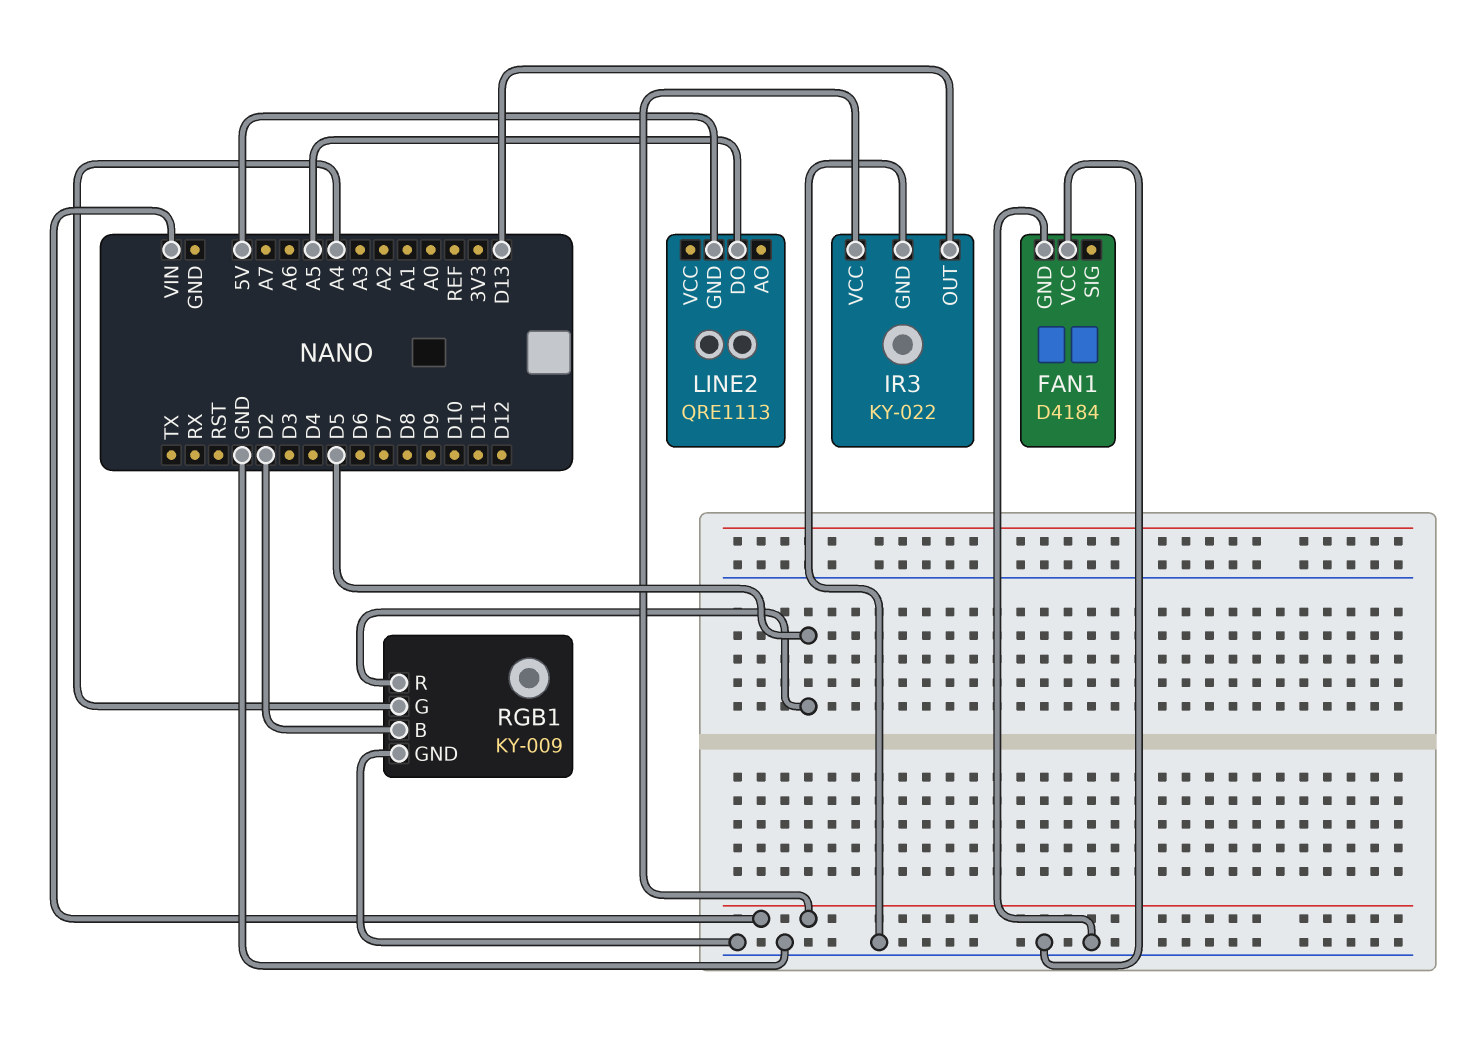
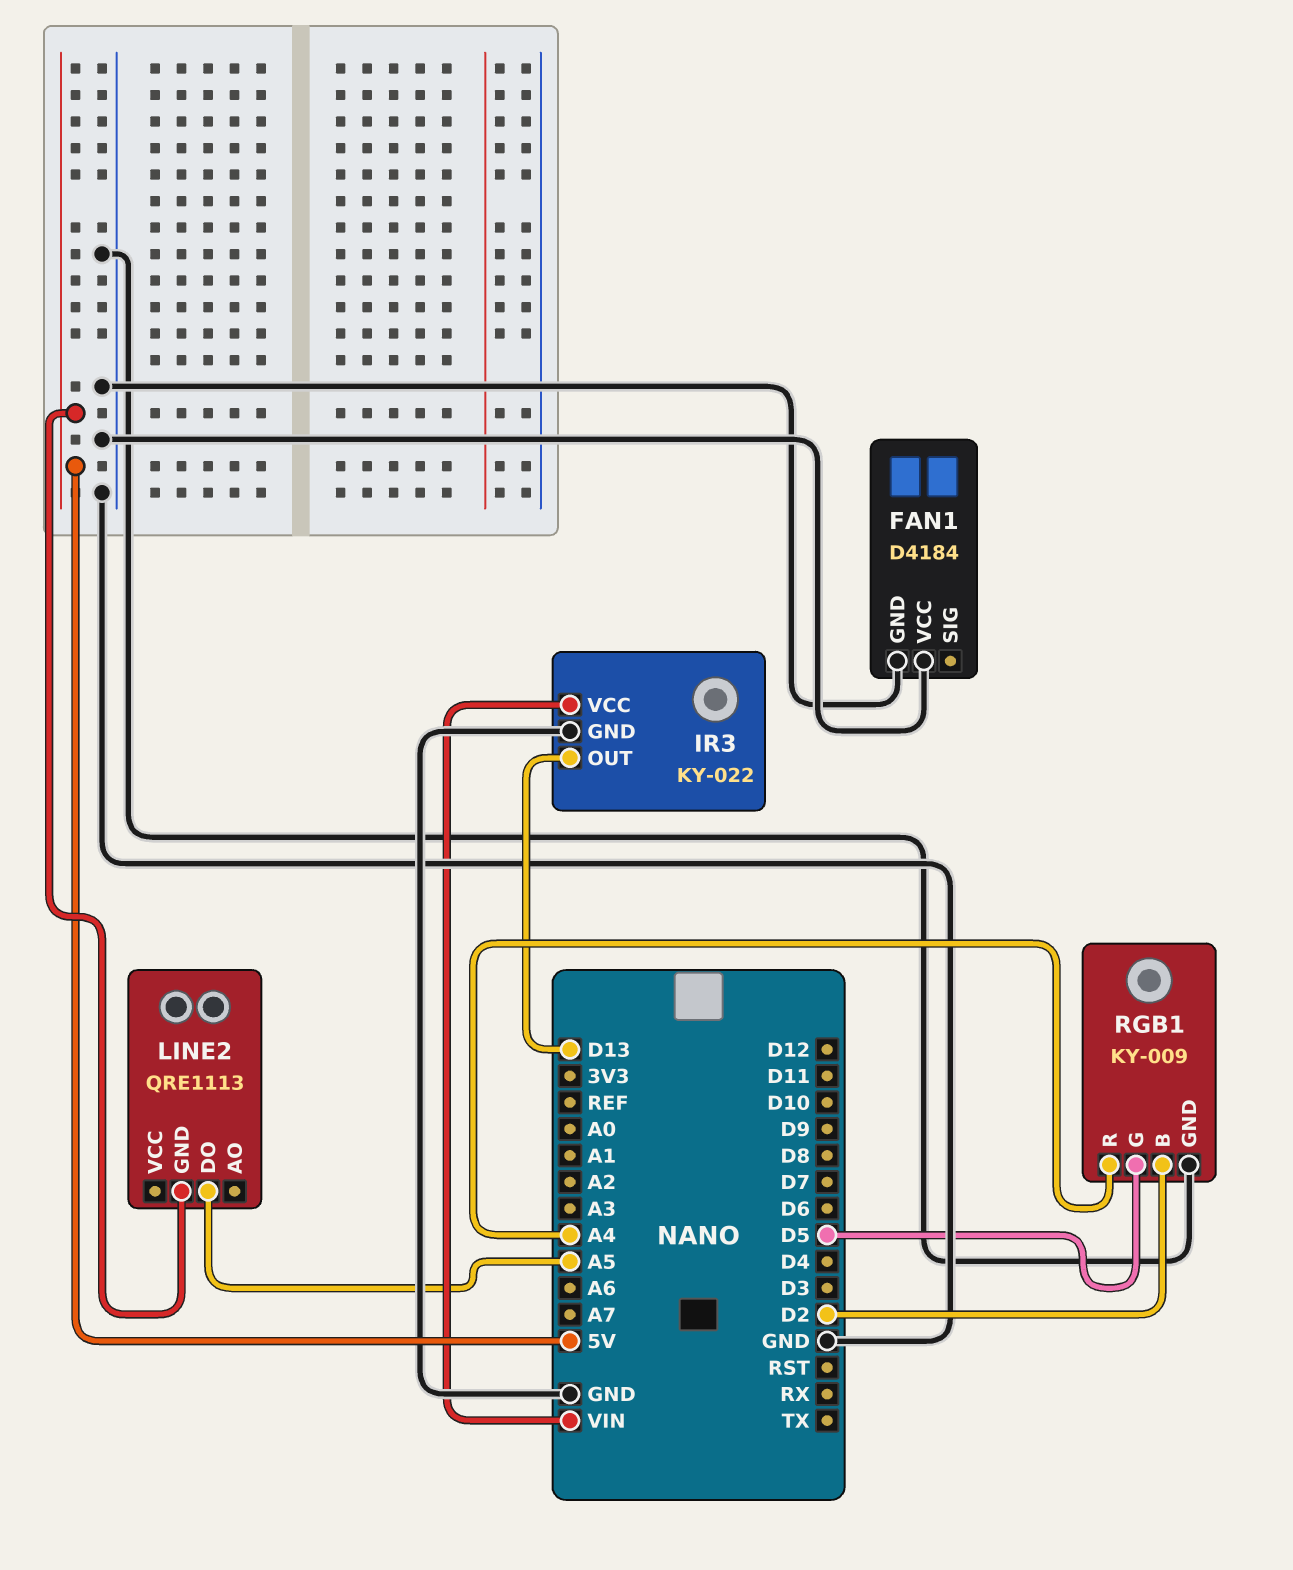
RGB1 pin G: A4 -> D5
RGB1 pin R: D5 -> A4

